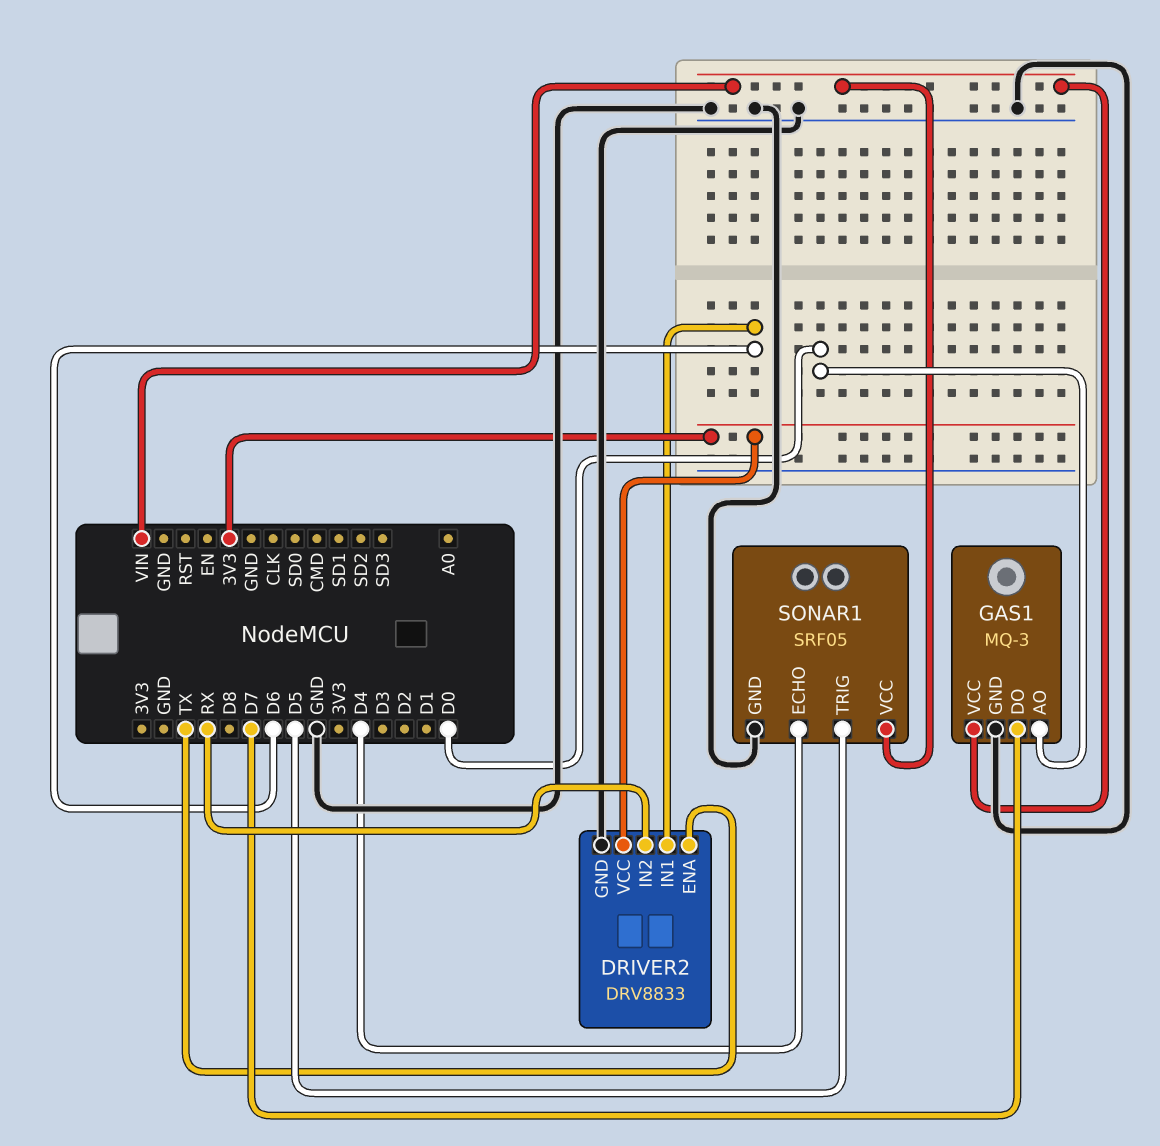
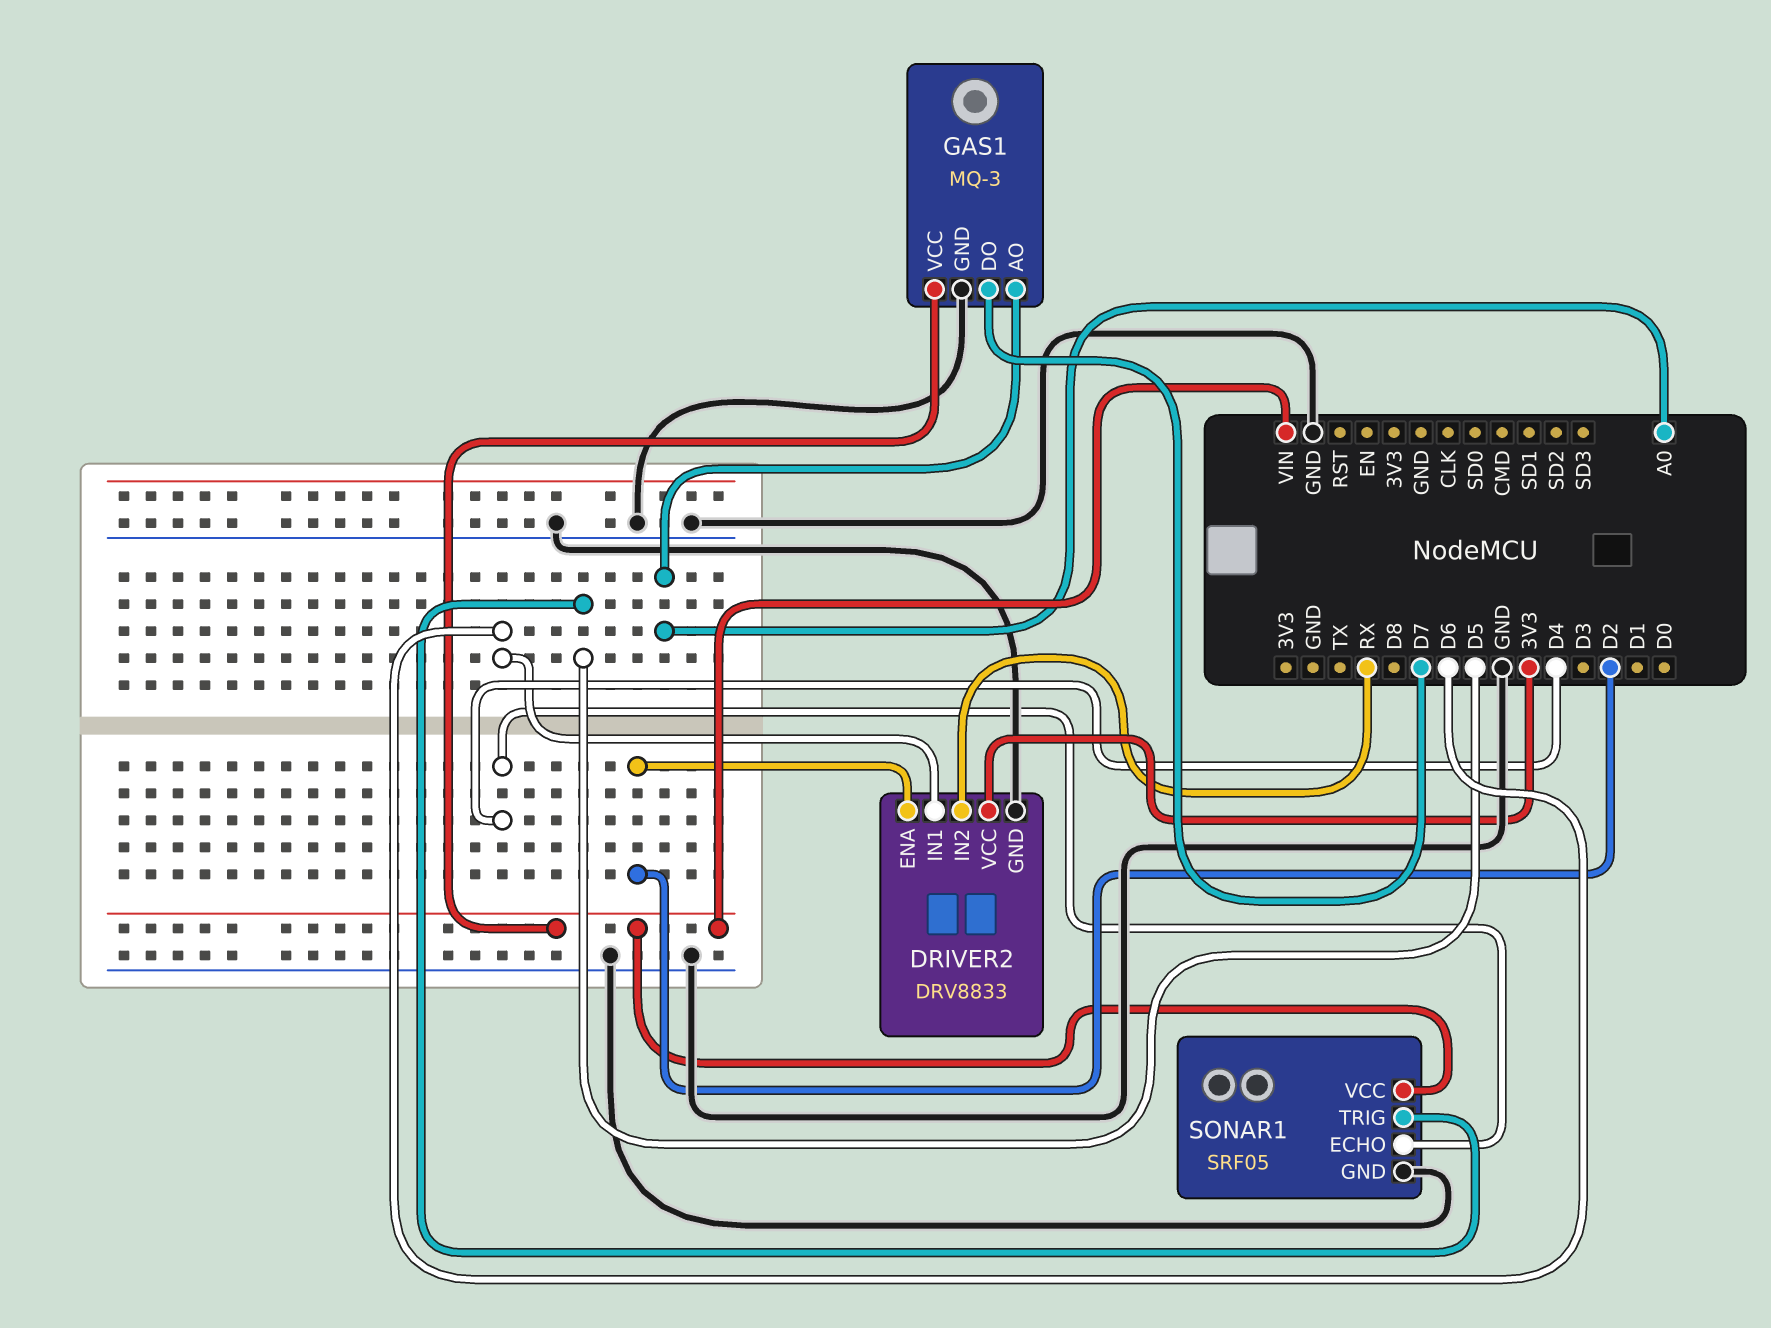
DRIVER2 pin ENA: TX -> D2
GAS1 pin AO: D0 -> A0

